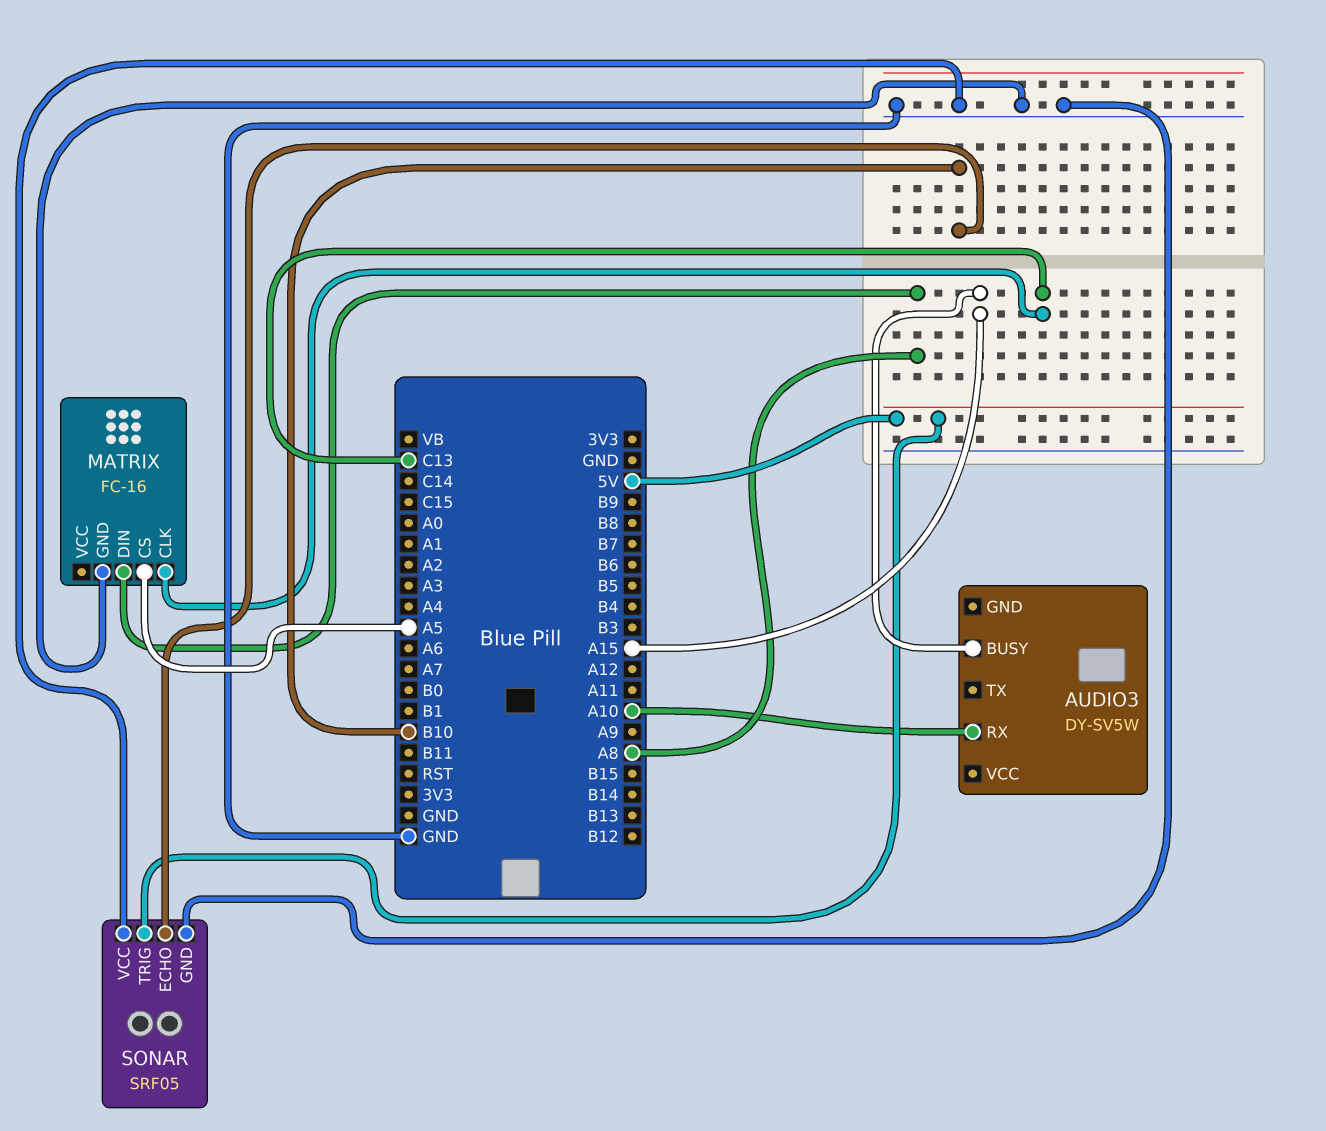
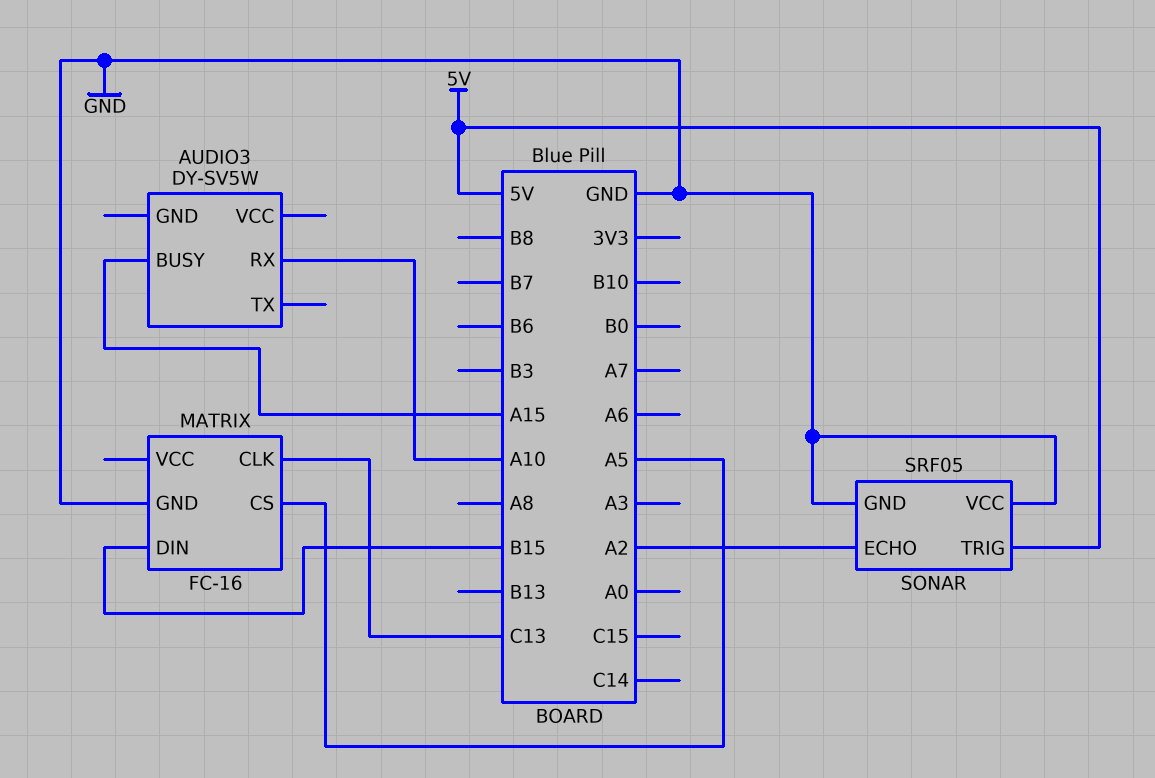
MATRIX pin DIN: A8 -> B15
SONAR pin ECHO: B10 -> A2

